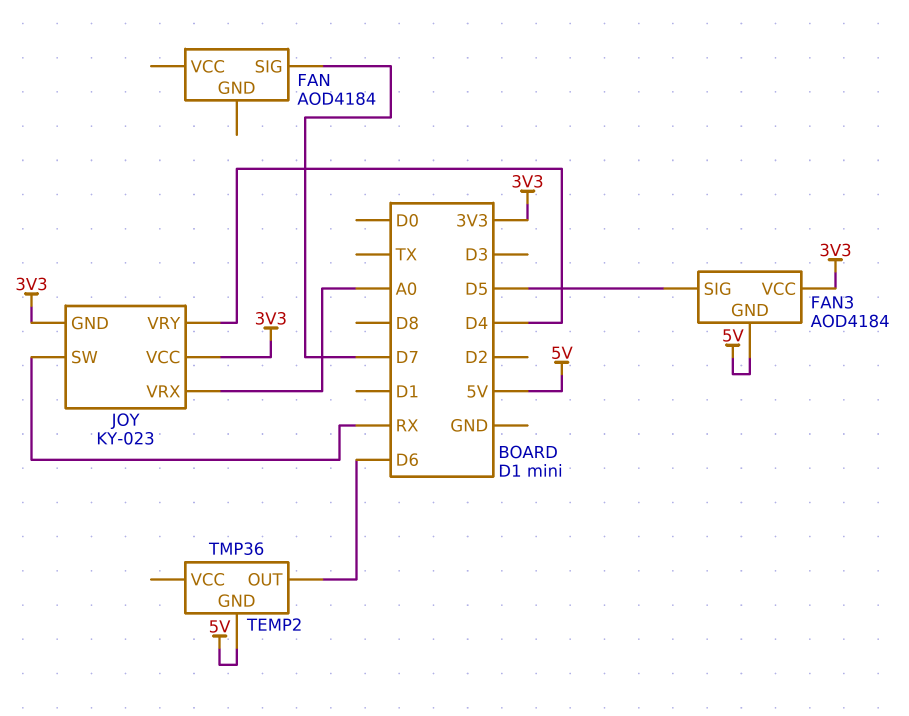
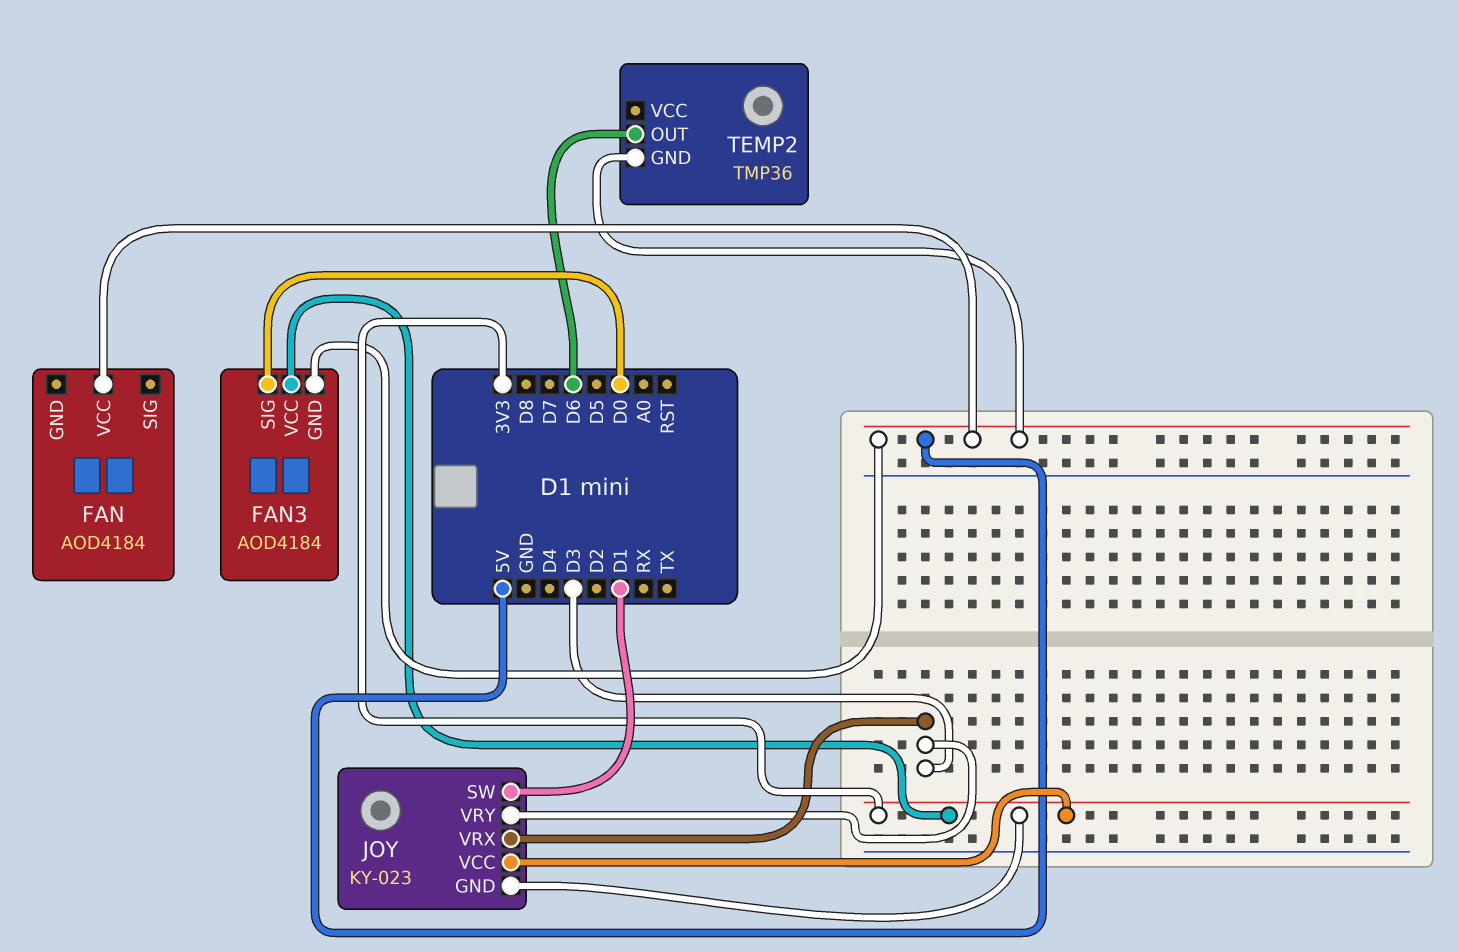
FAN pin SIG: D7 -> none
FAN pin VCC: none -> 5V
FAN3 pin SIG: D5 -> D0
JOY pin SW: RX -> D1
JOY pin VRX: A0 -> D3
JOY pin VRY: D4 -> D3

